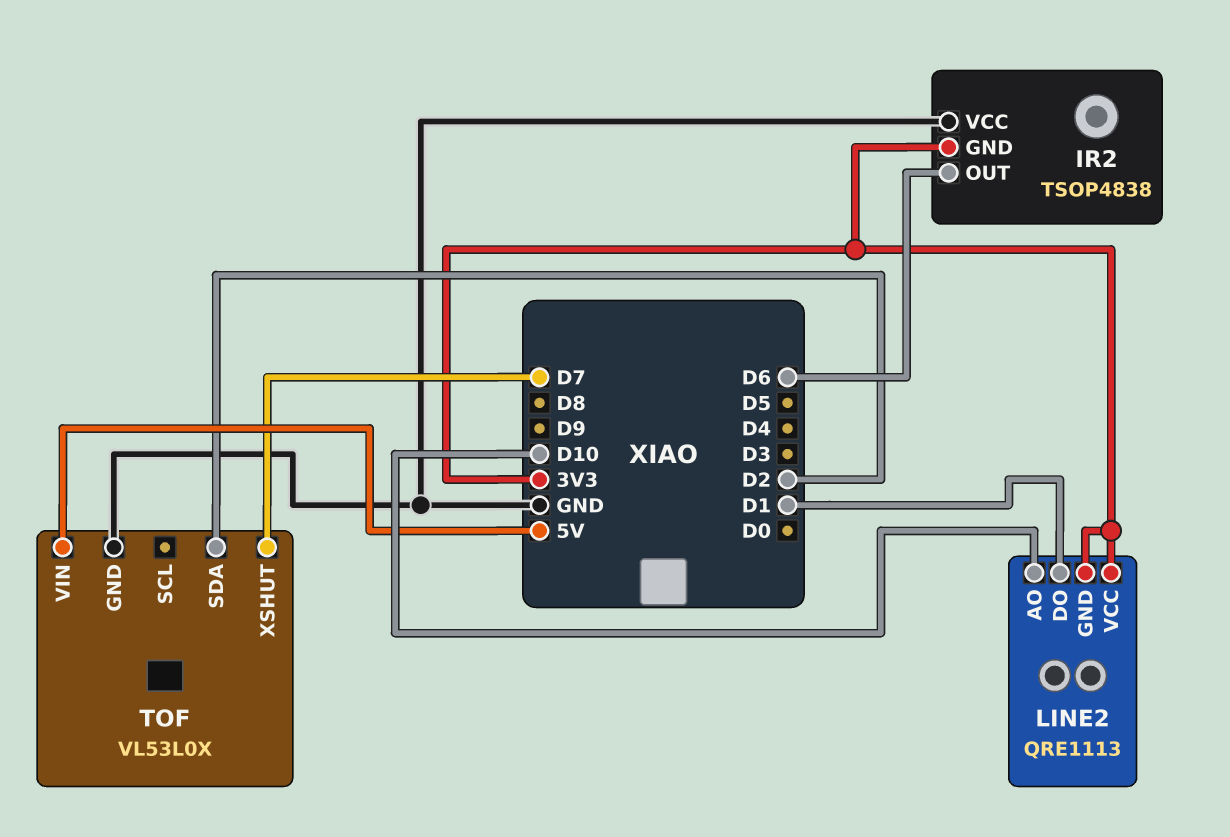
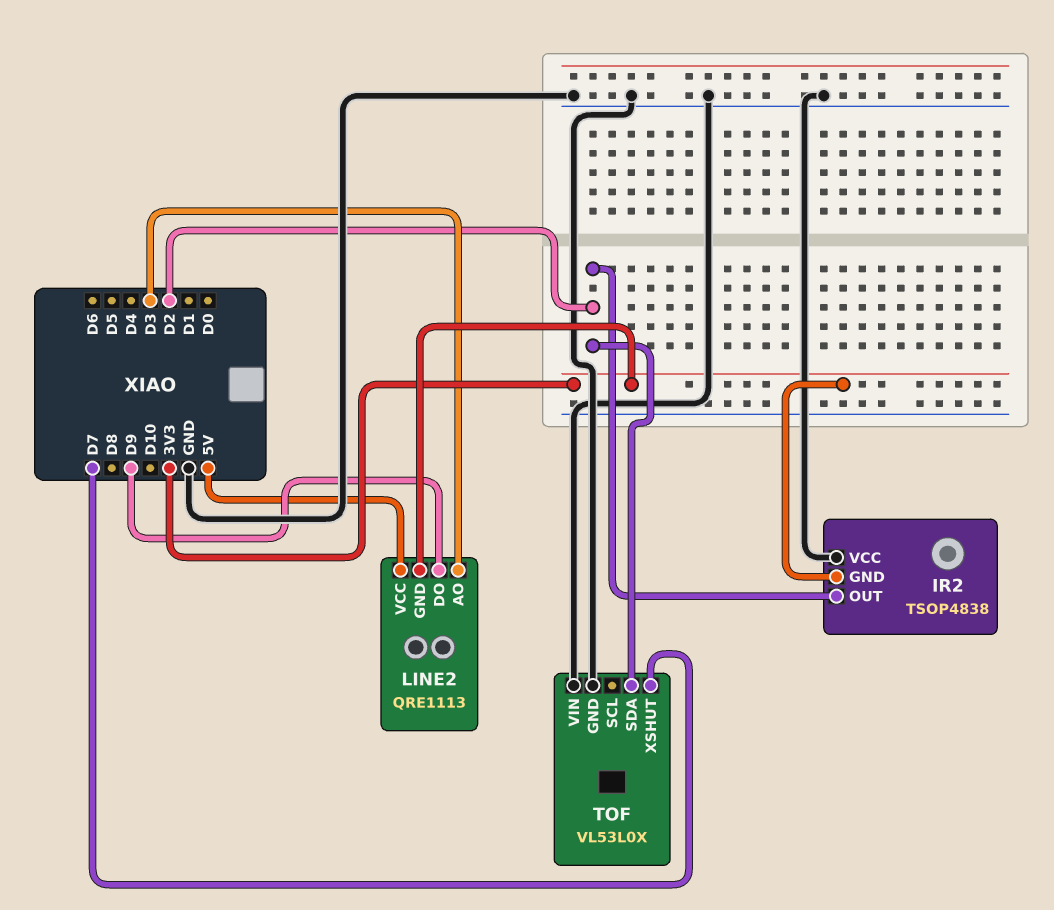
IR2 pin OUT: D6 -> D2
LINE2 pin AO: D10 -> D3
LINE2 pin DO: D1 -> D9
LINE2 pin VCC: 3V3 -> 5V
TOF pin VIN: 5V -> GND

